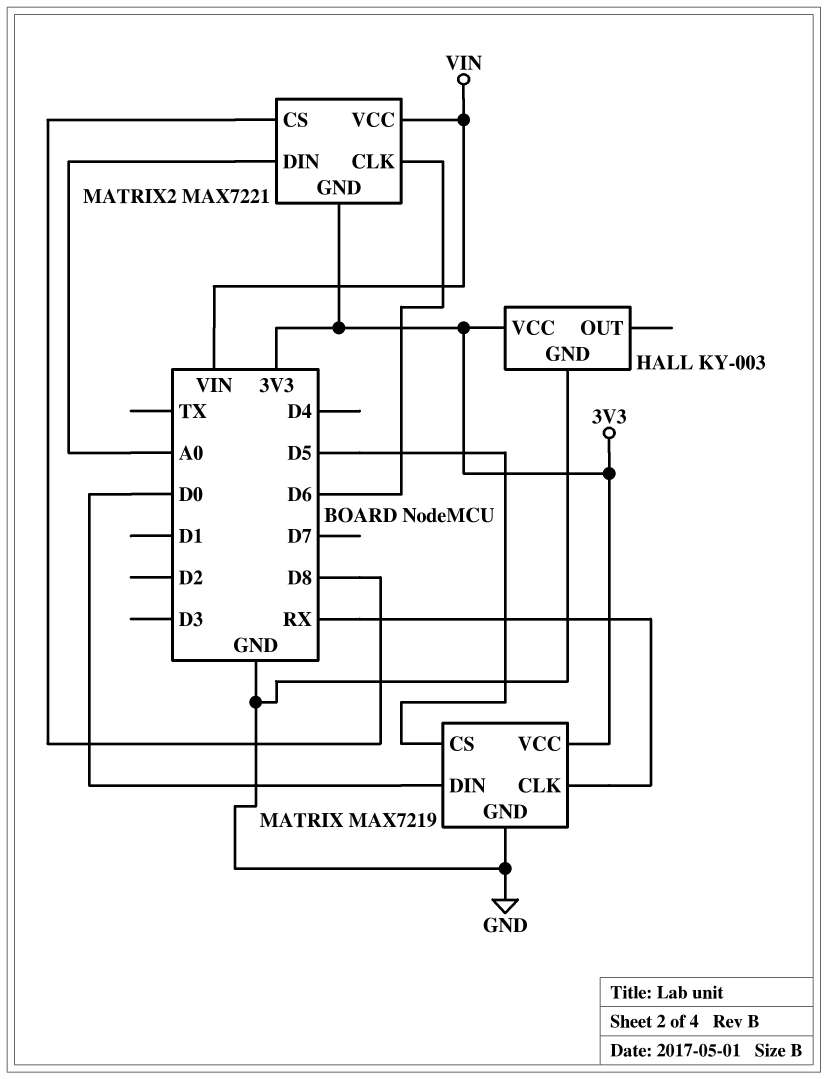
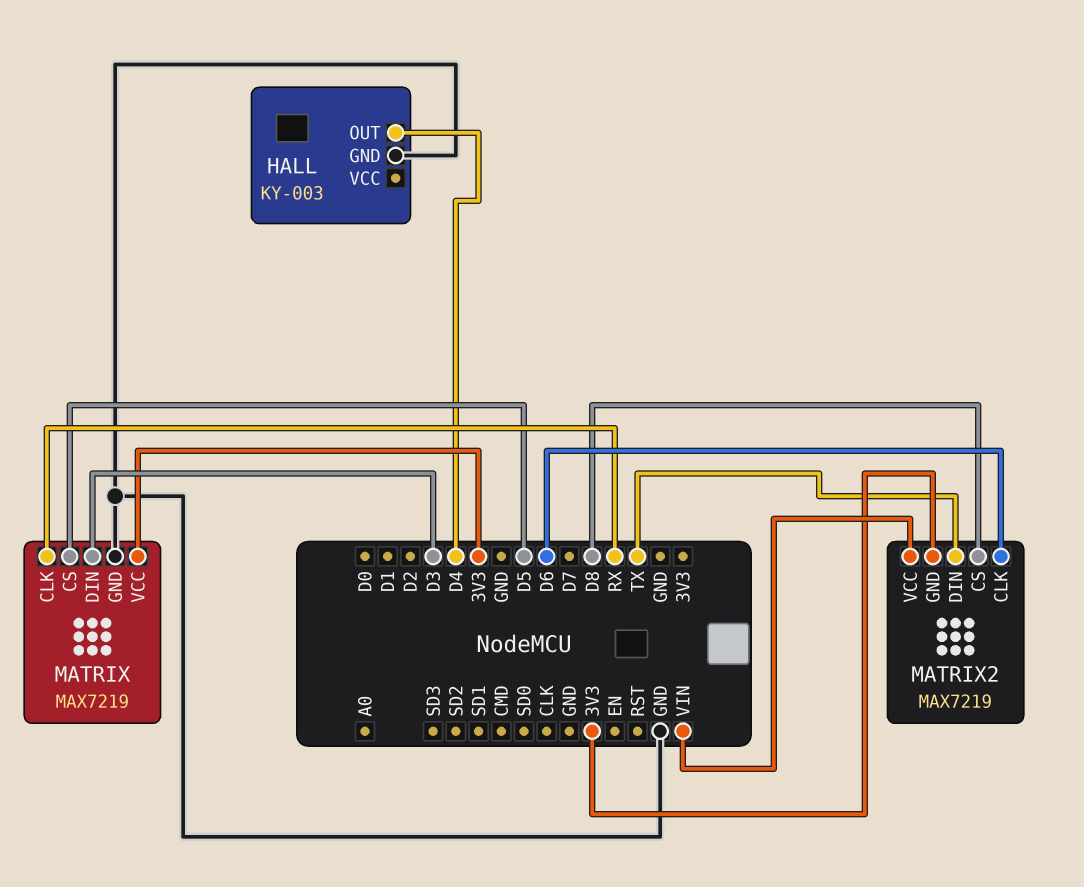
HALL pin OUT: none -> D4
HALL pin VCC: 3V3 -> none
MATRIX pin DIN: D0 -> D3
MATRIX2: MAX7221 -> MAX7219
MATRIX2 pin DIN: A0 -> TX

